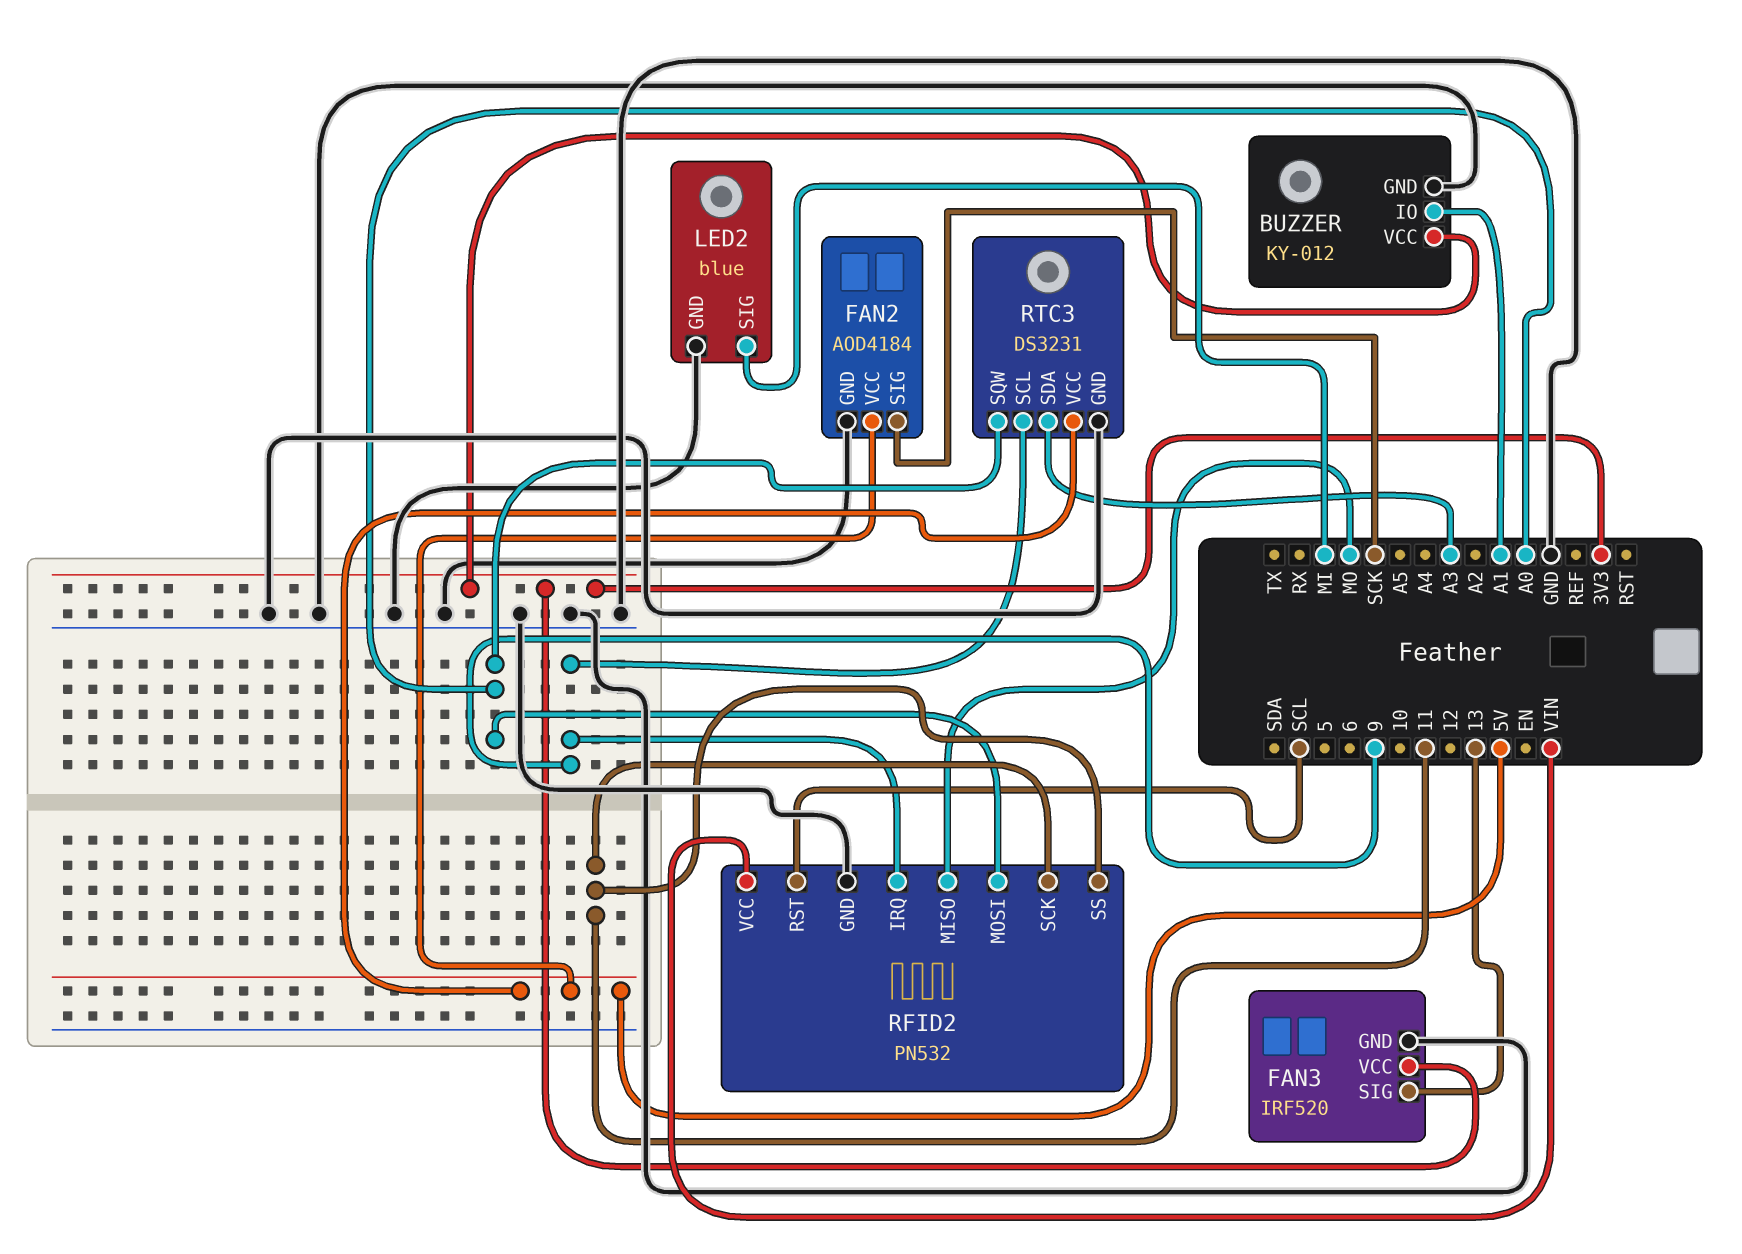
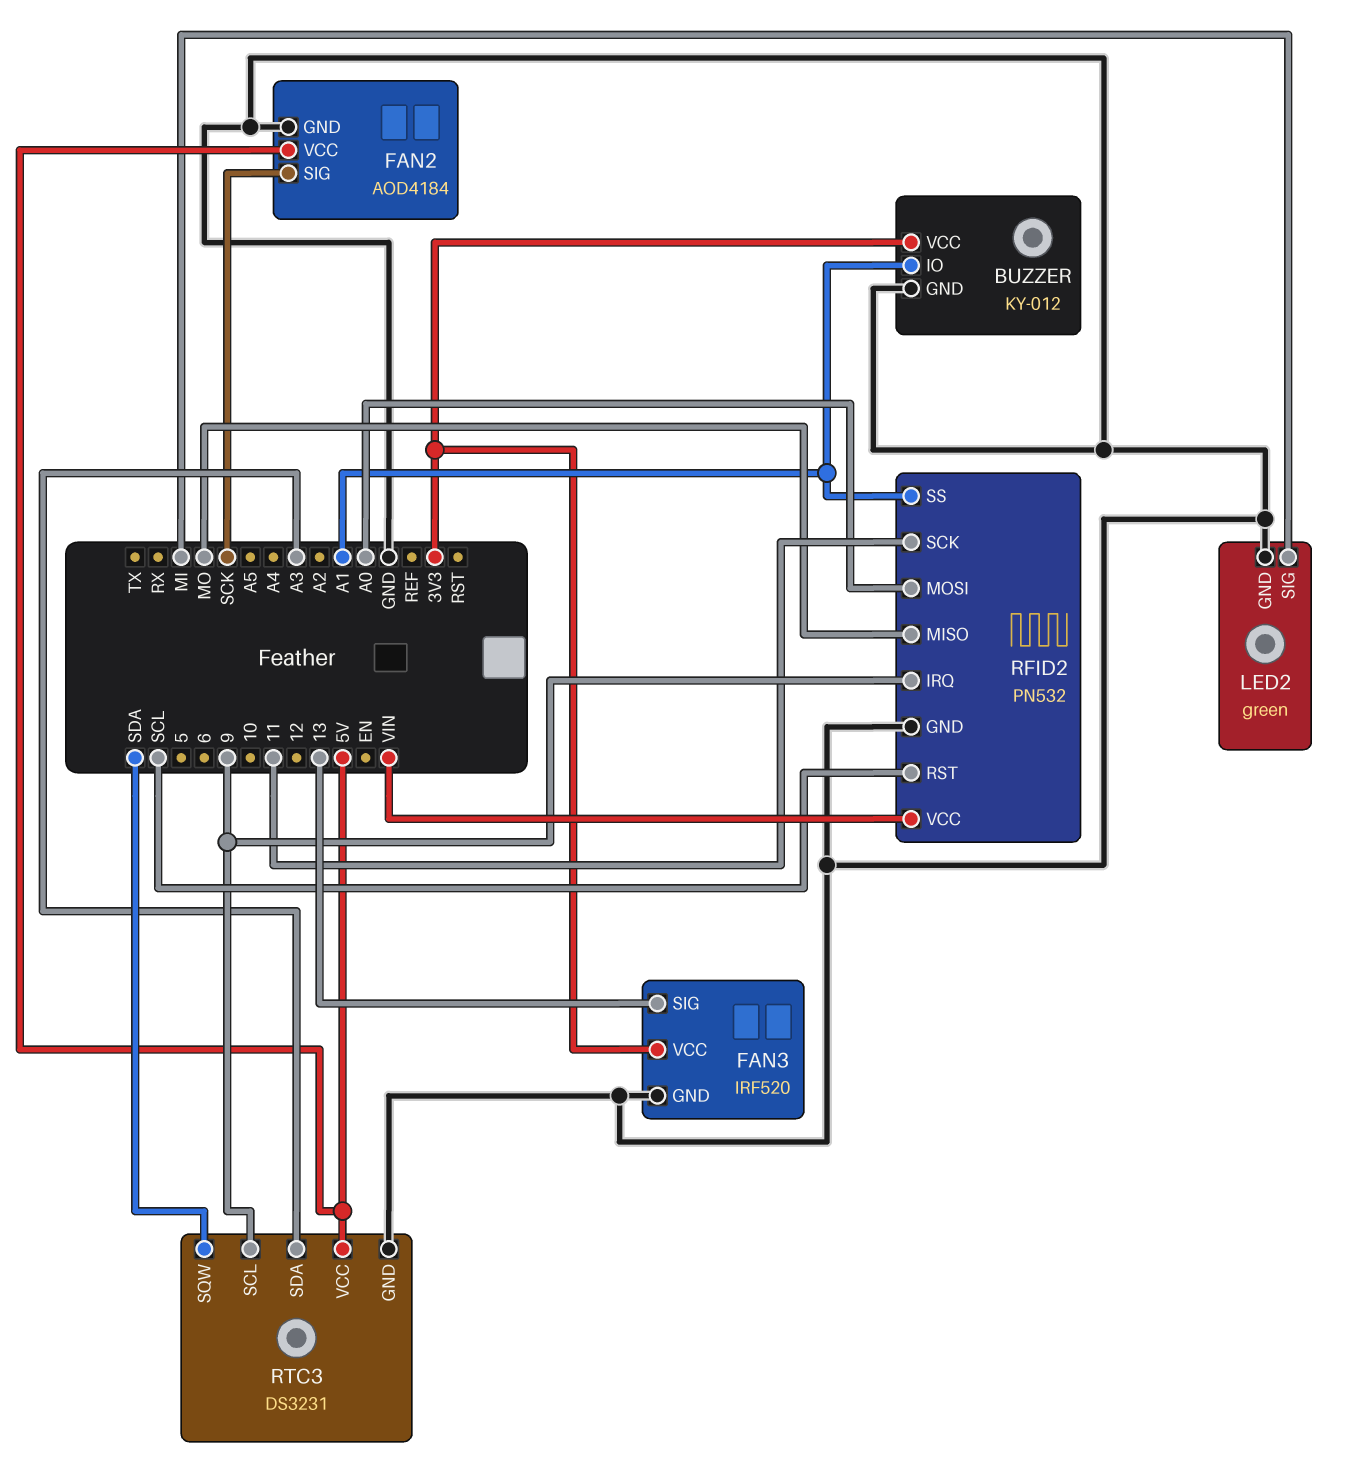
LED2: blue -> green
RFID2 pin SS: 11 -> A1
RTC3 pin SQW: A0 -> SDA

